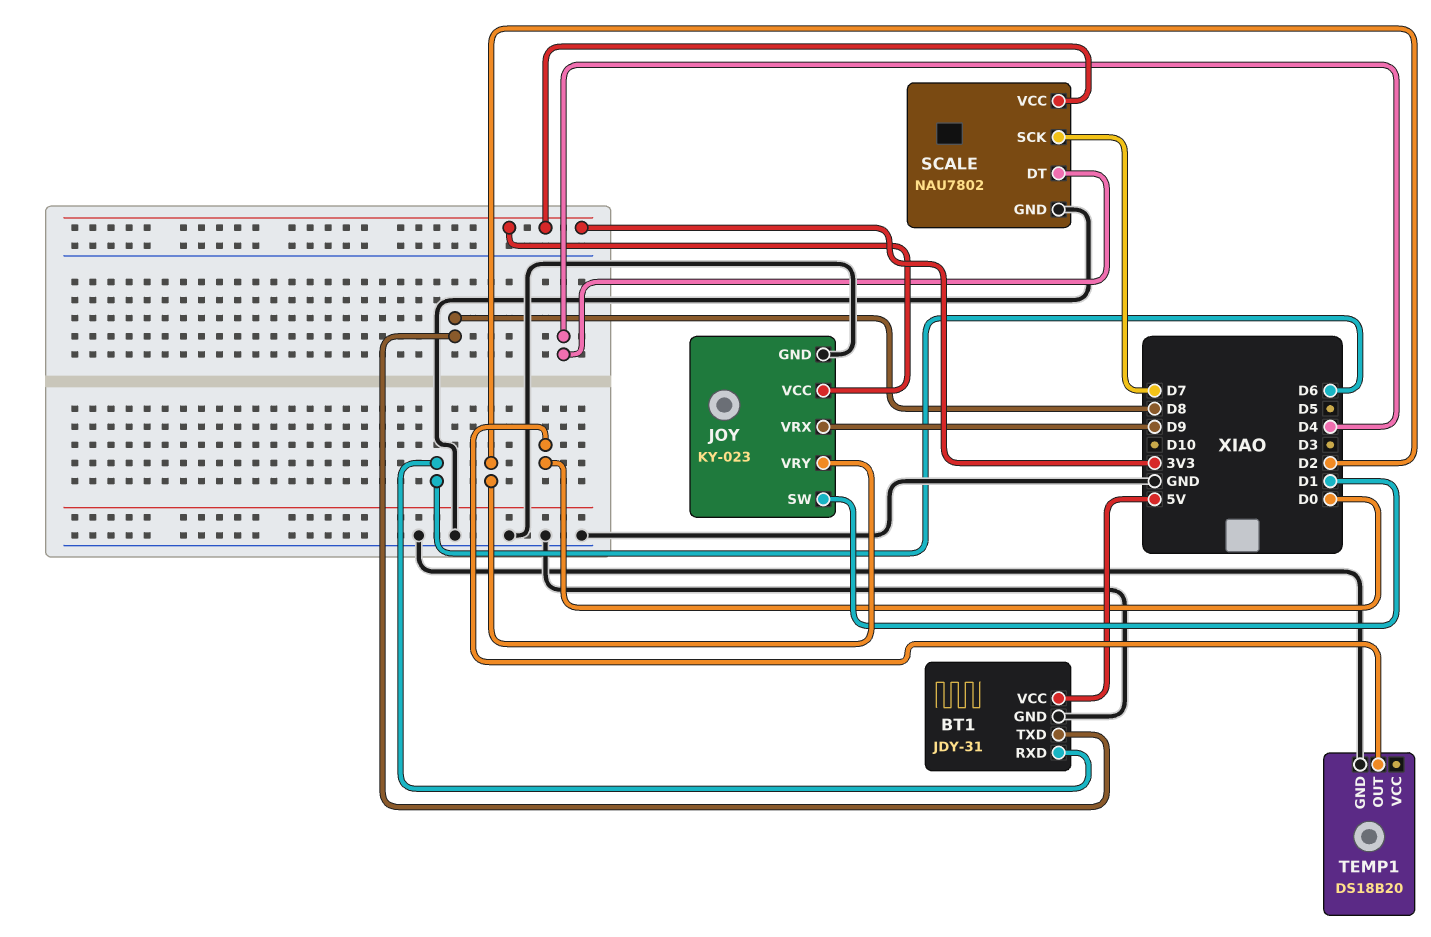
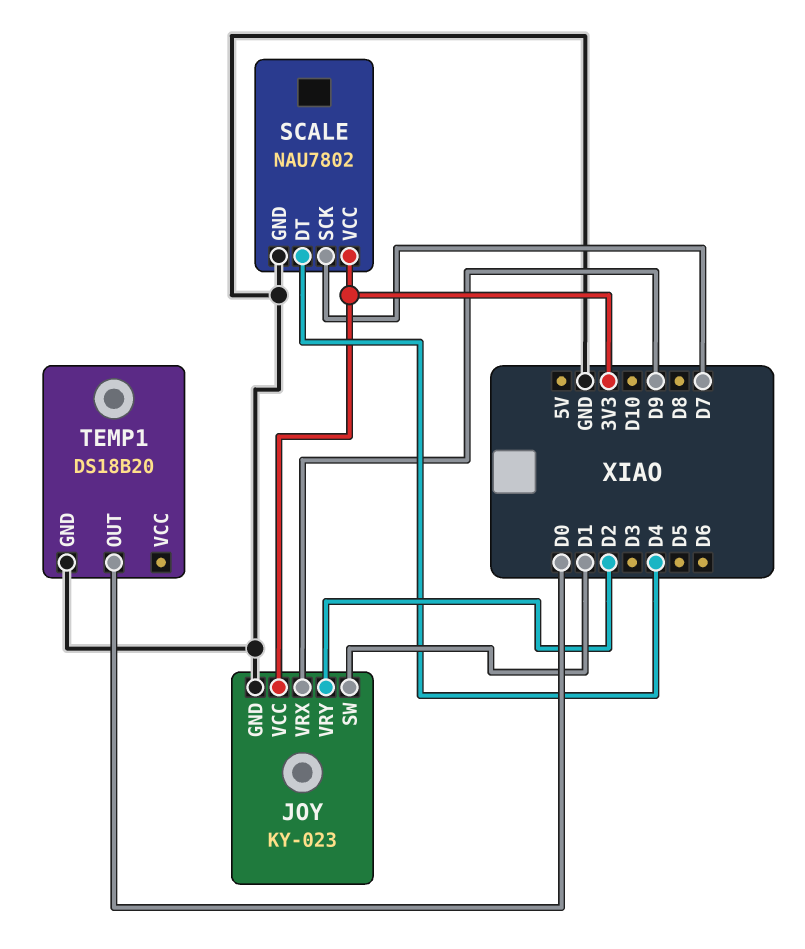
BT1: JDY-31 -> none
BT1 pin GND: GND -> none
BT1 pin RXD: D6 -> none
BT1 pin TXD: D8 -> none
BT1 pin VCC: 5V -> none

